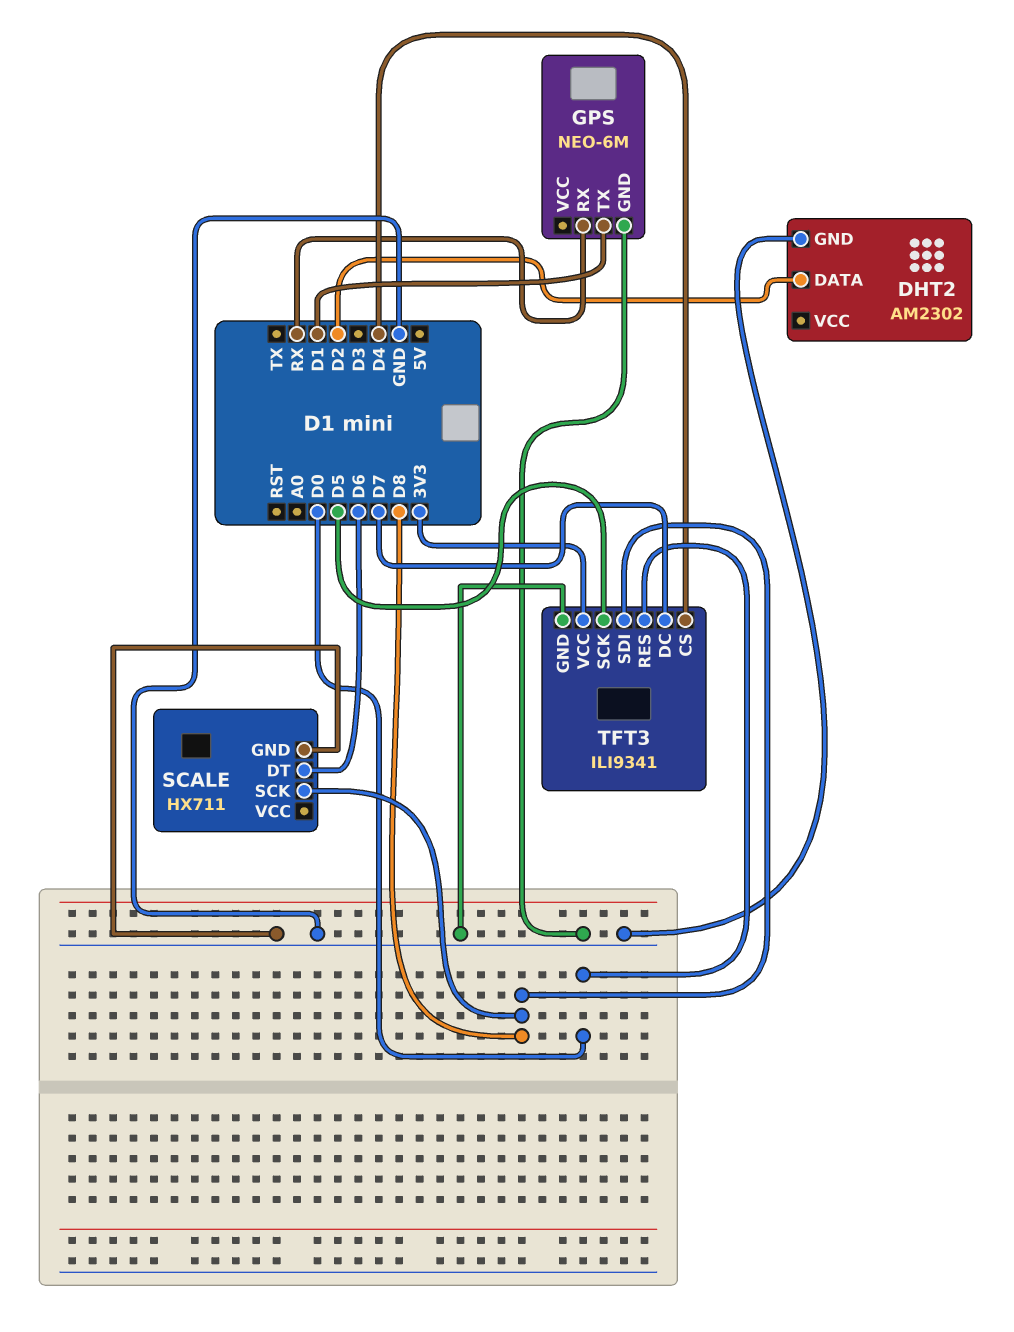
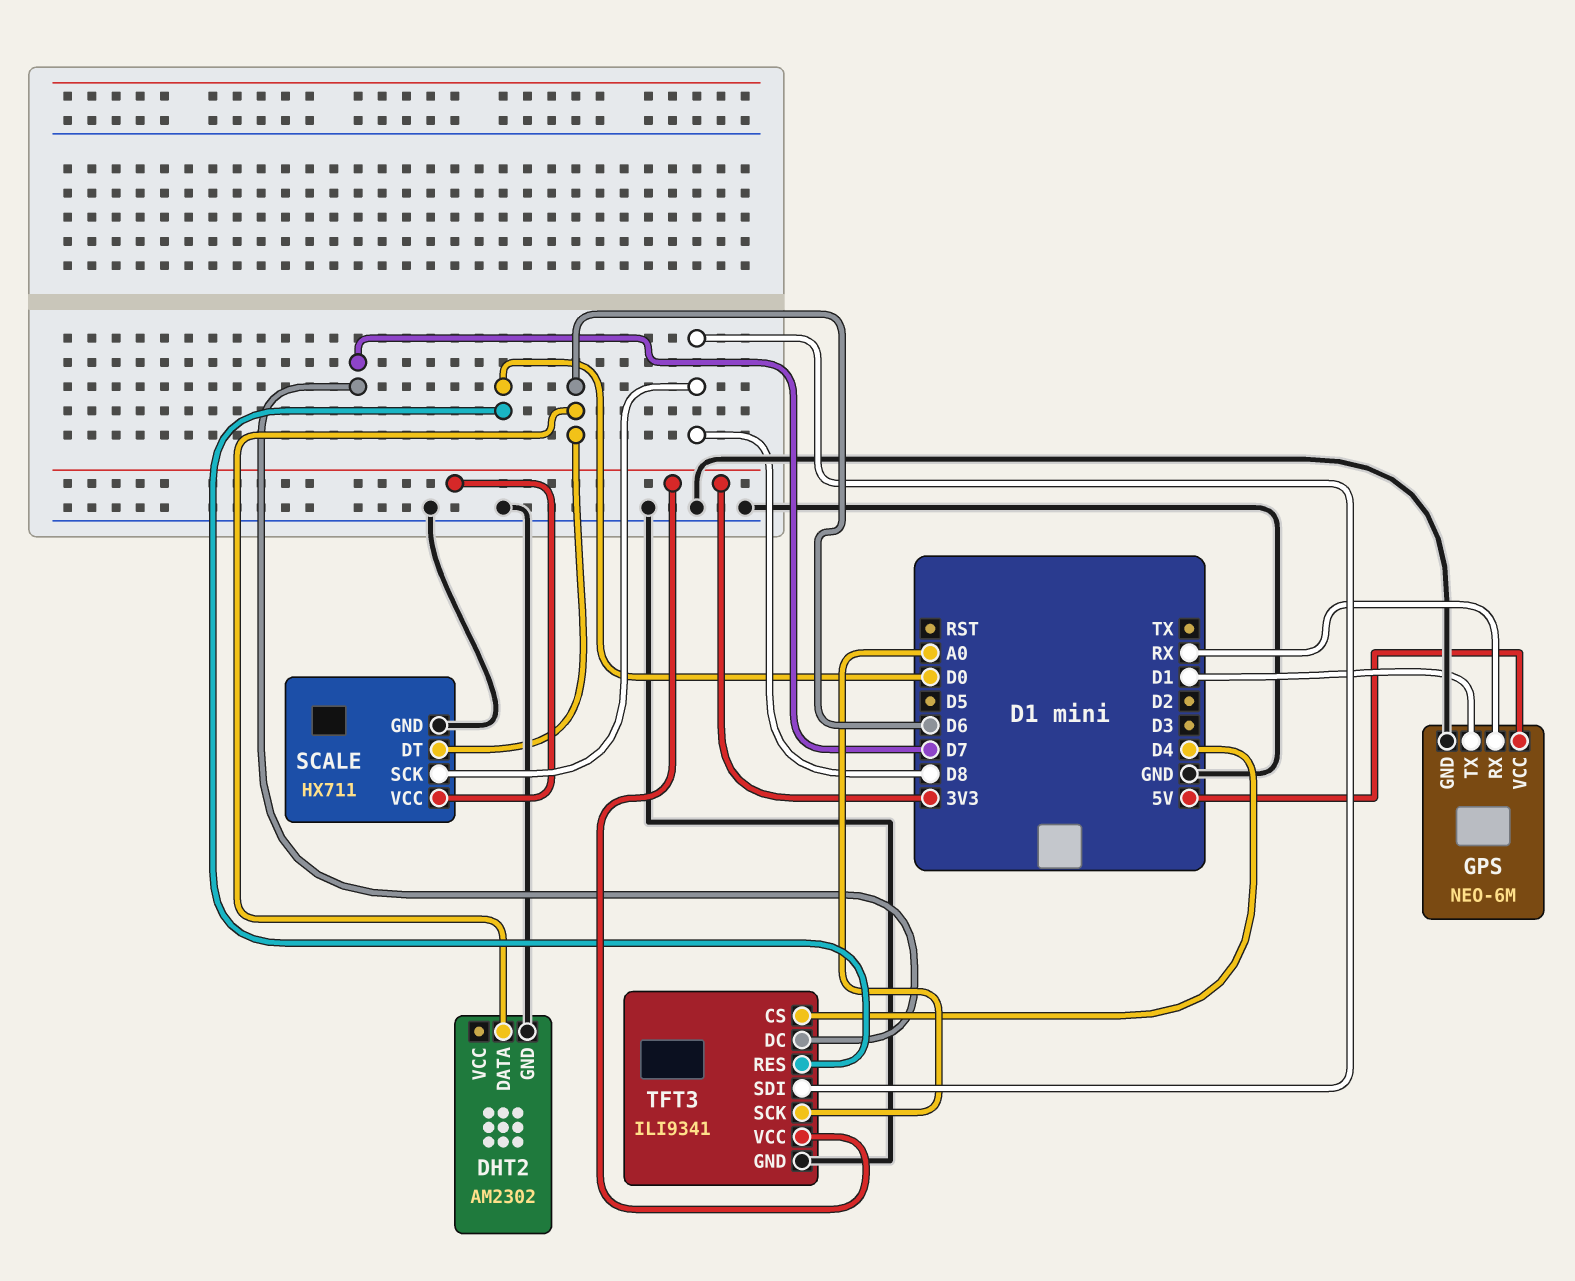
DHT2 pin DATA: D2 -> D6
GPS pin VCC: none -> 5V
SCALE pin VCC: none -> 3V3
TFT3 pin SCK: D5 -> A0

